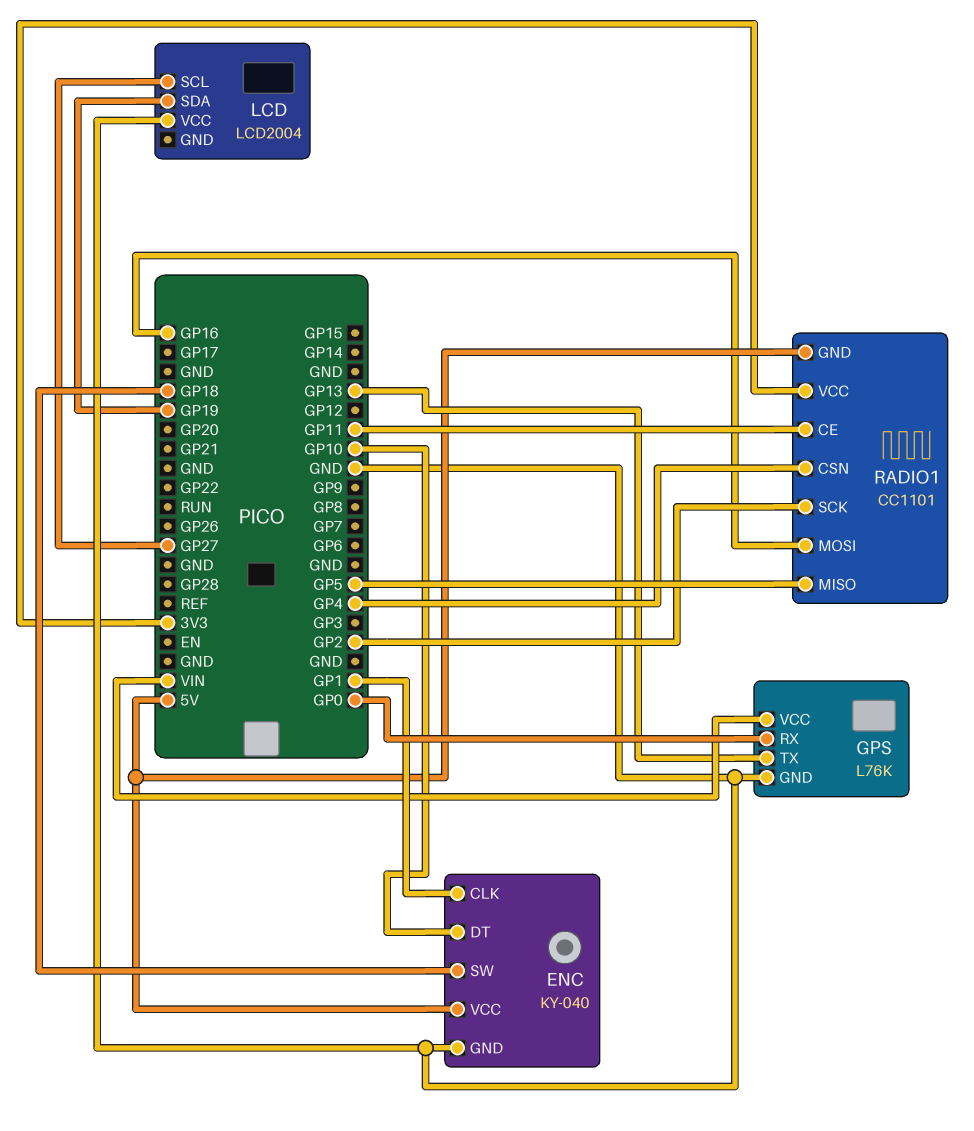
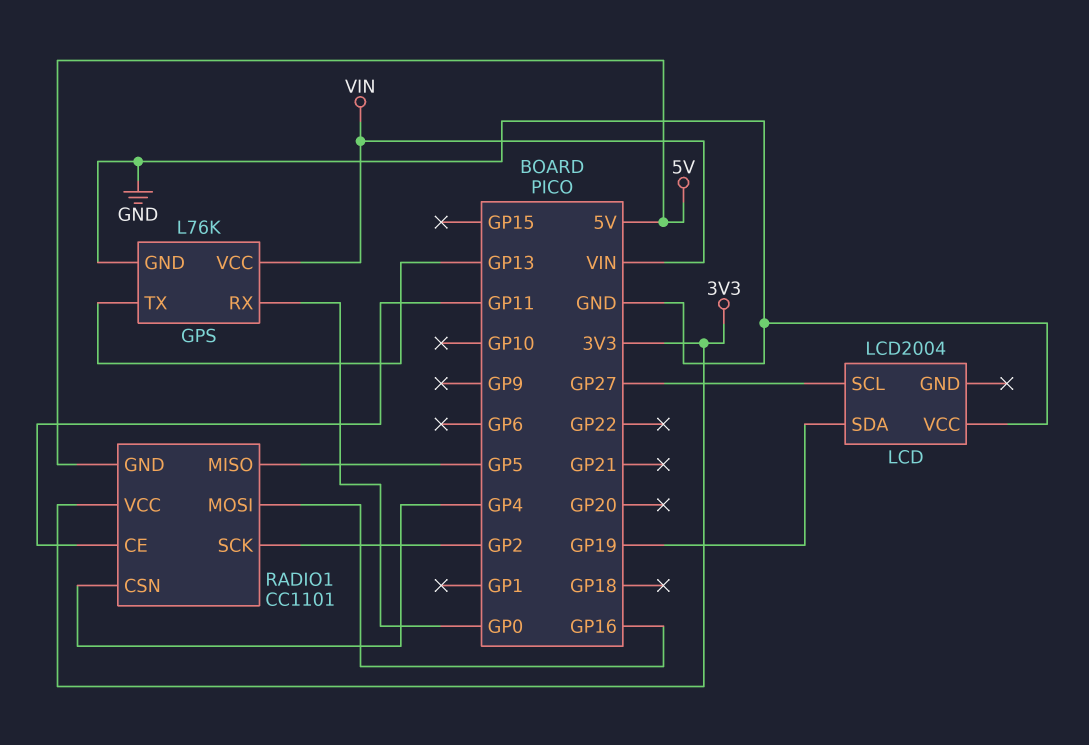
ENC: KY-040 -> none
ENC pin CLK: GP1 -> none
ENC pin DT: GP10 -> none
ENC pin GND: GND -> none
ENC pin SW: GP18 -> none
ENC pin VCC: 5V -> none

